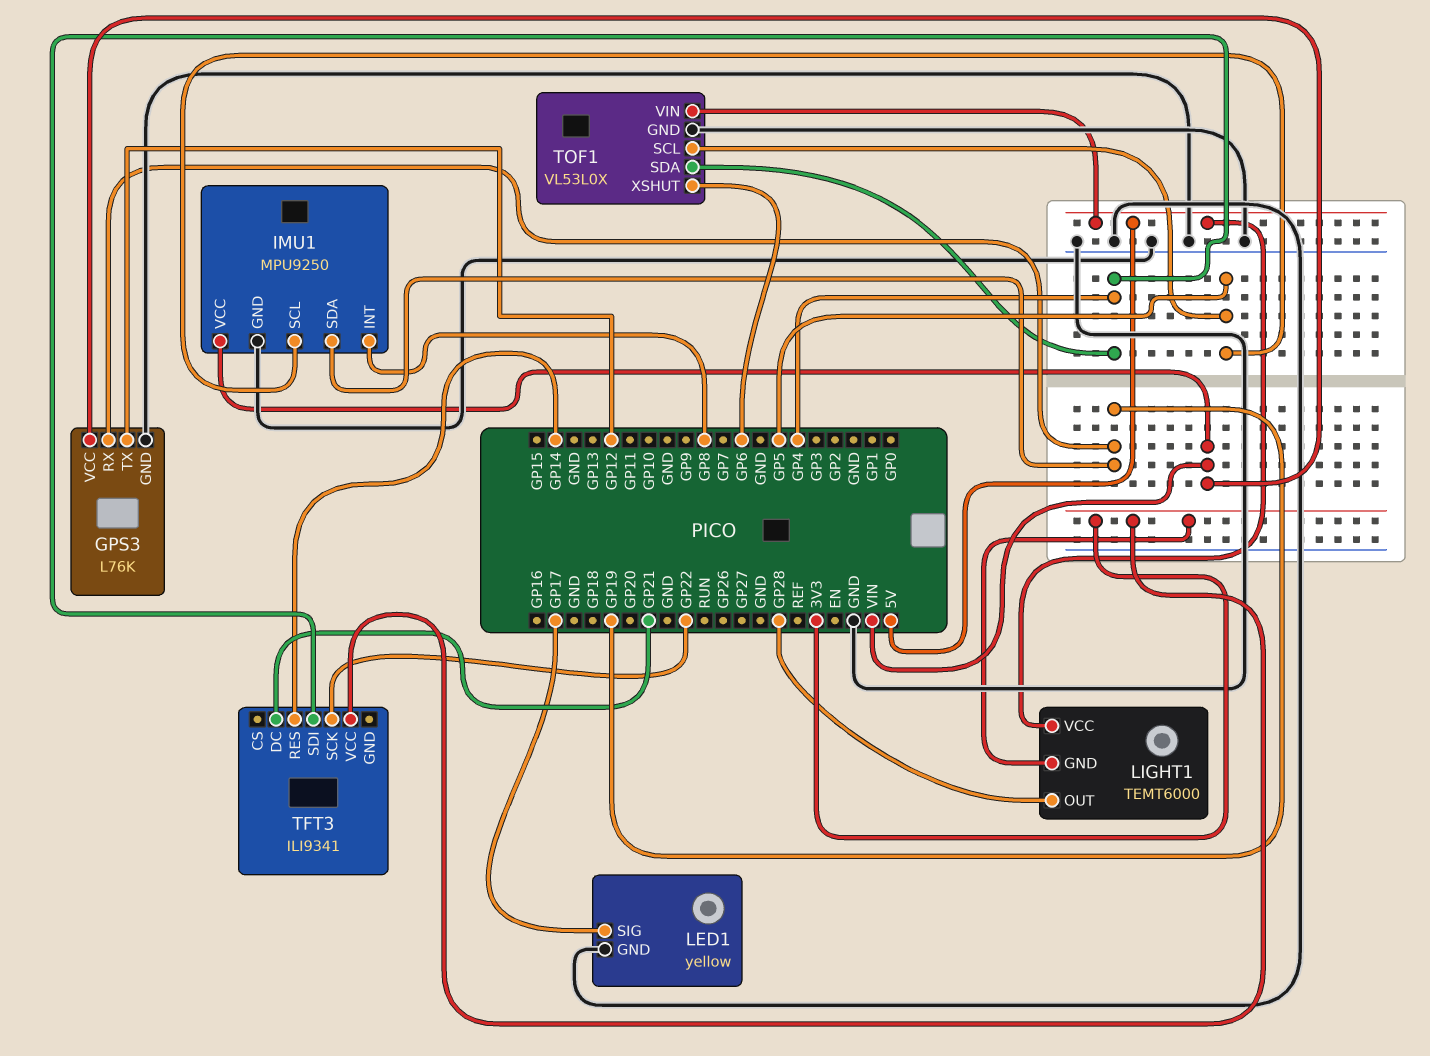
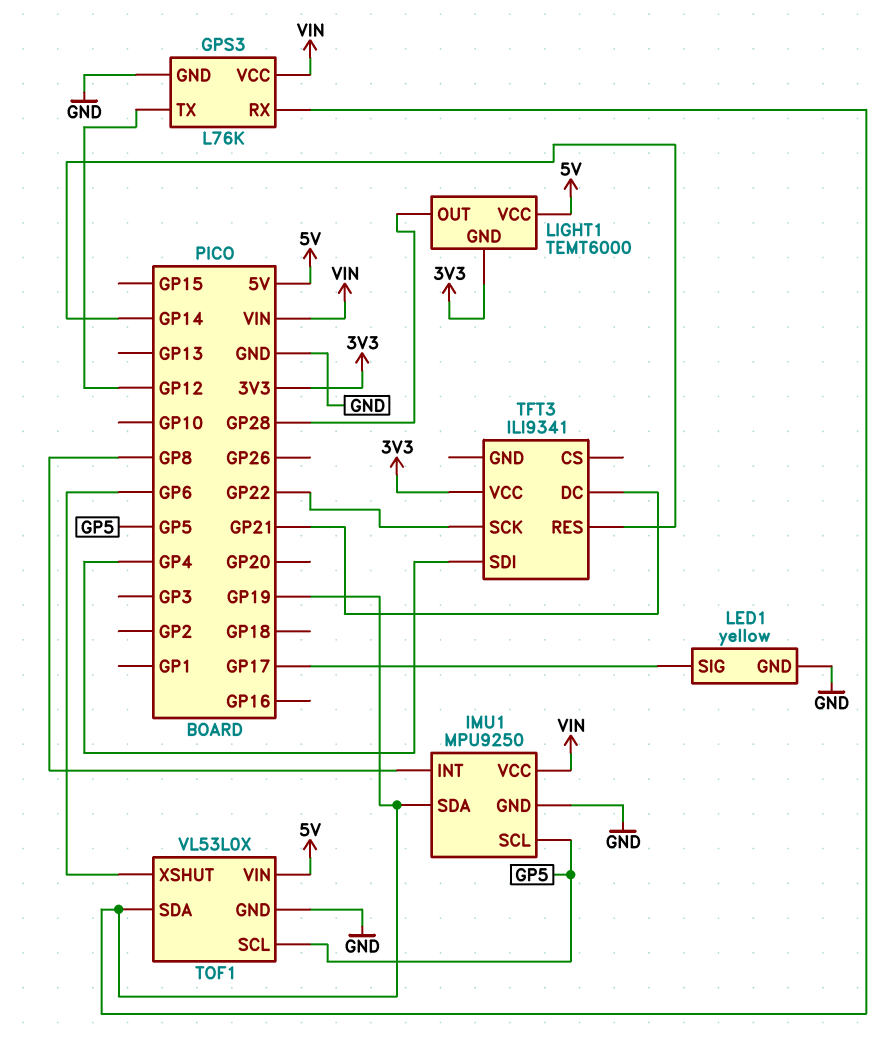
TOF1 pin SDA: GP4 -> GP19

